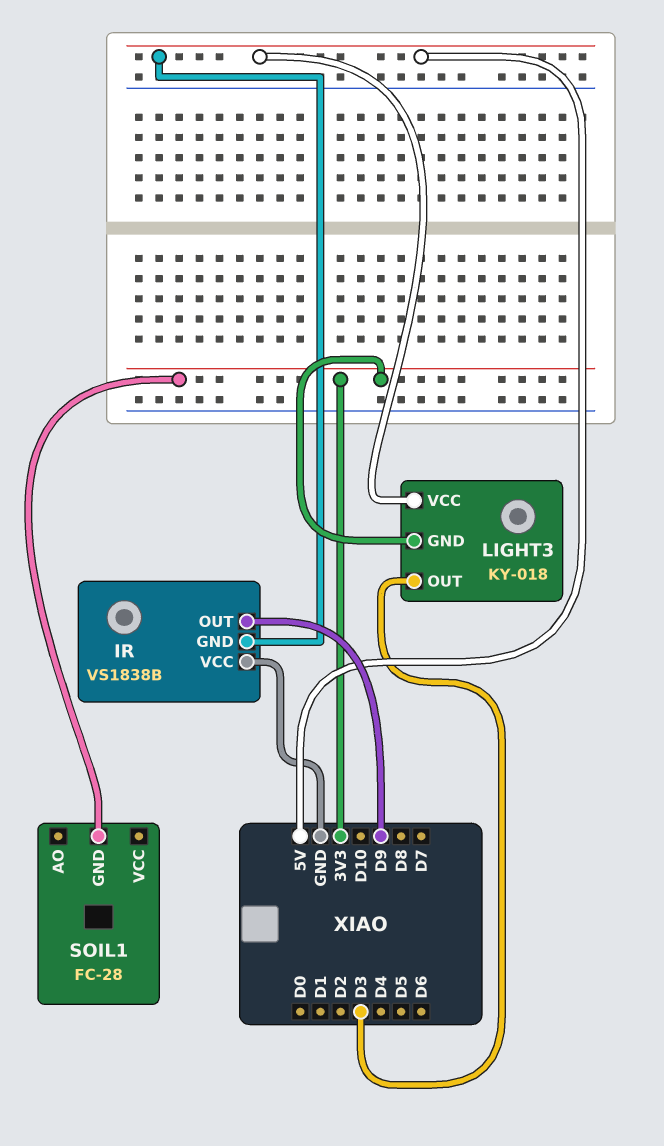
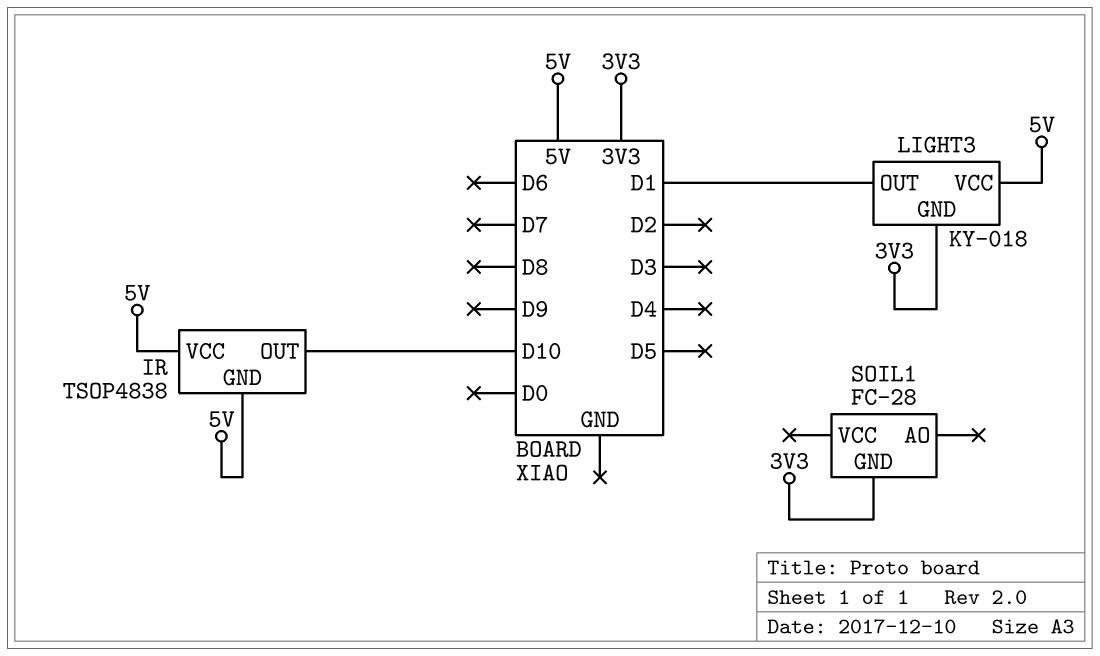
IR: VS1838B -> TSOP4838
IR pin OUT: D9 -> D10
IR pin VCC: GND -> 5V
LIGHT3 pin OUT: D3 -> D1

